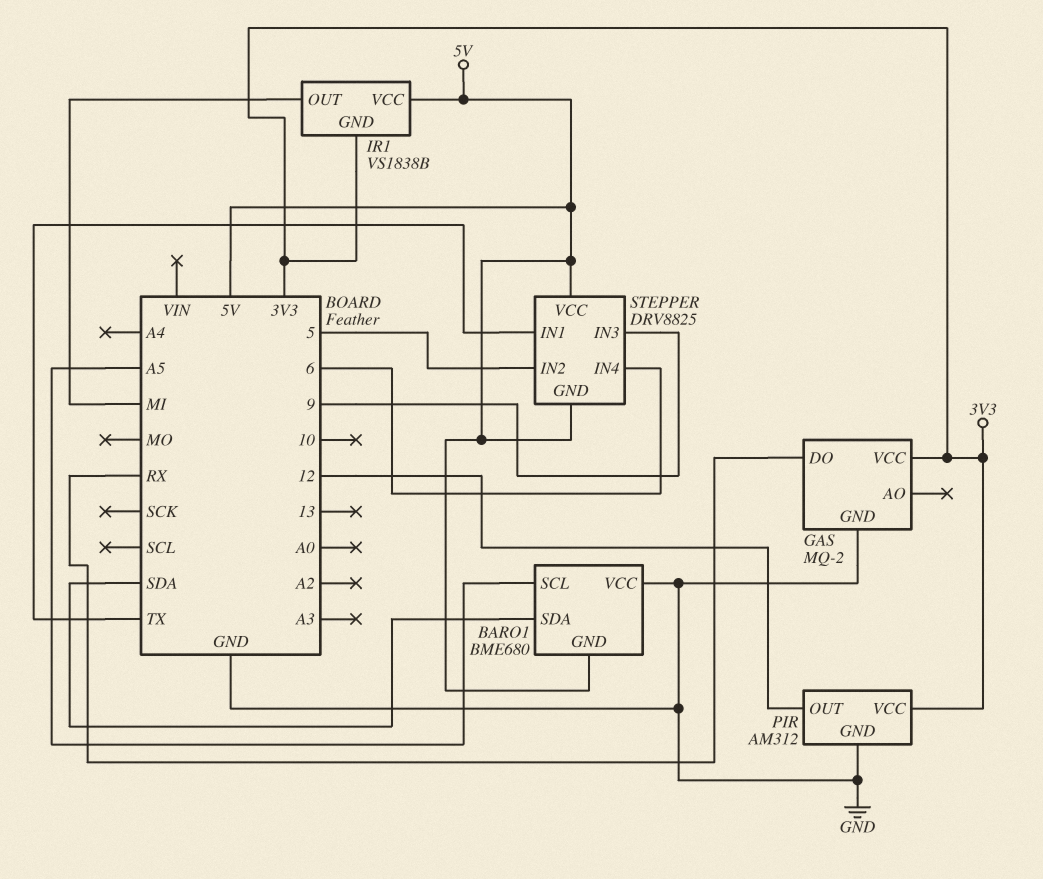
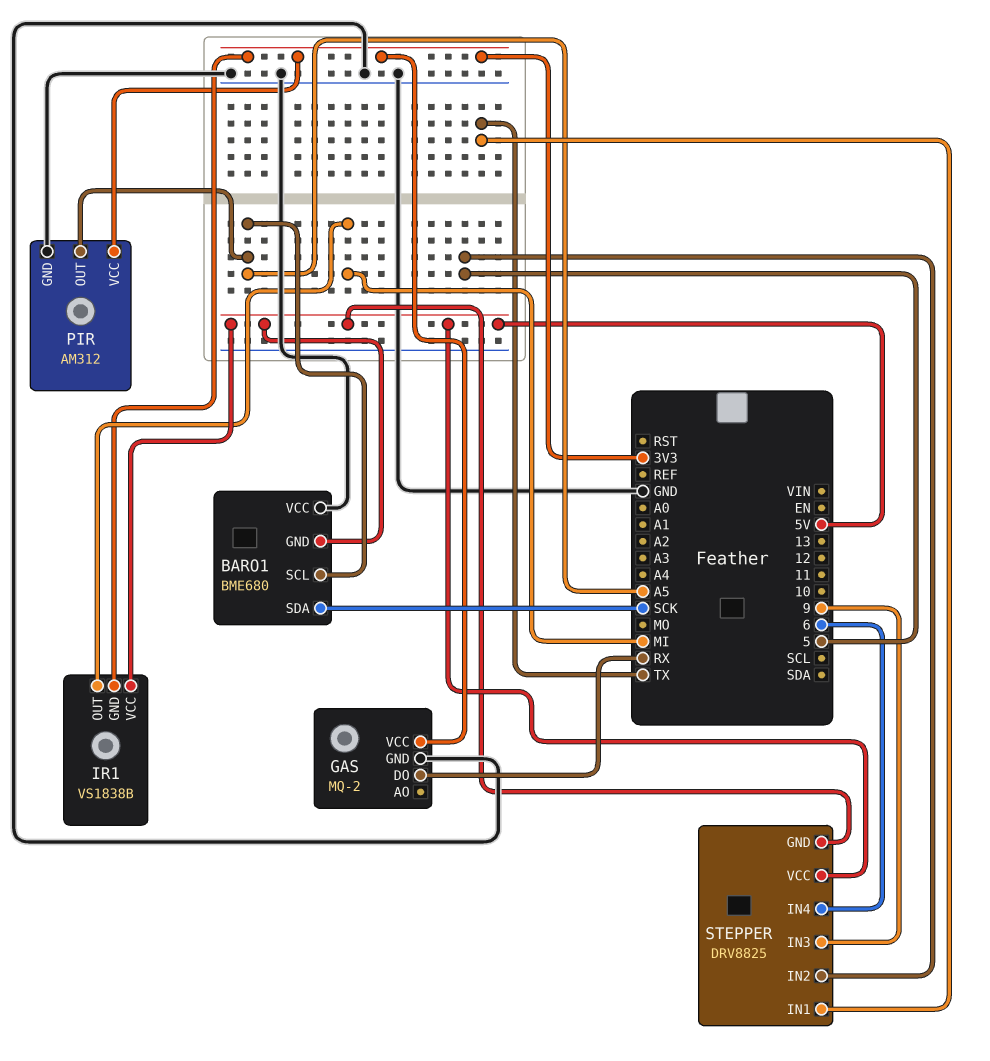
BARO1 pin SDA: SDA -> SCK
PIR pin OUT: 12 -> A5

